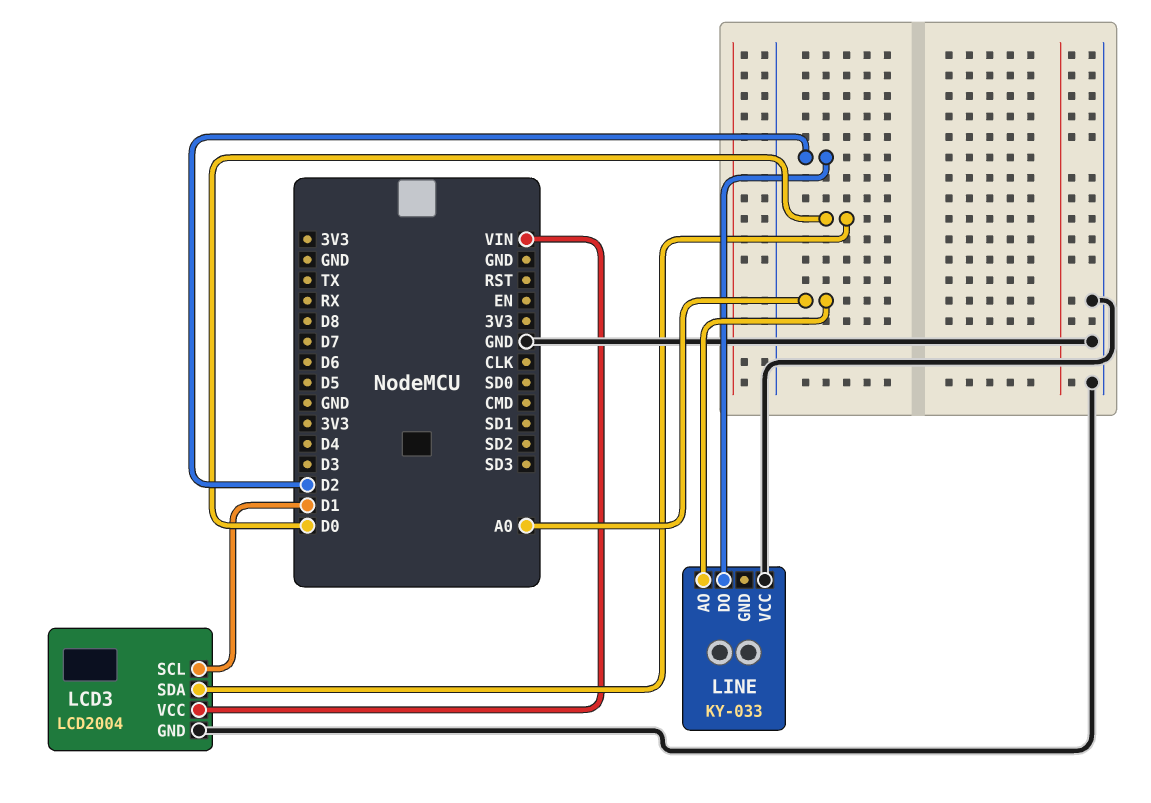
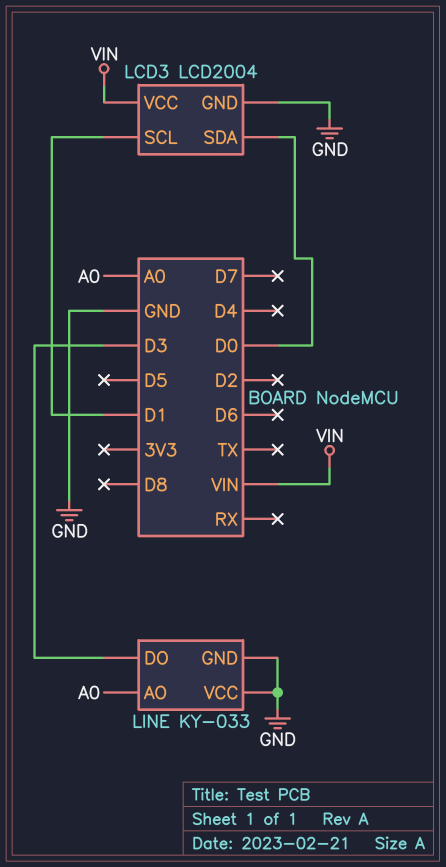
LINE pin DO: D2 -> D3
LINE pin GND: none -> GND

